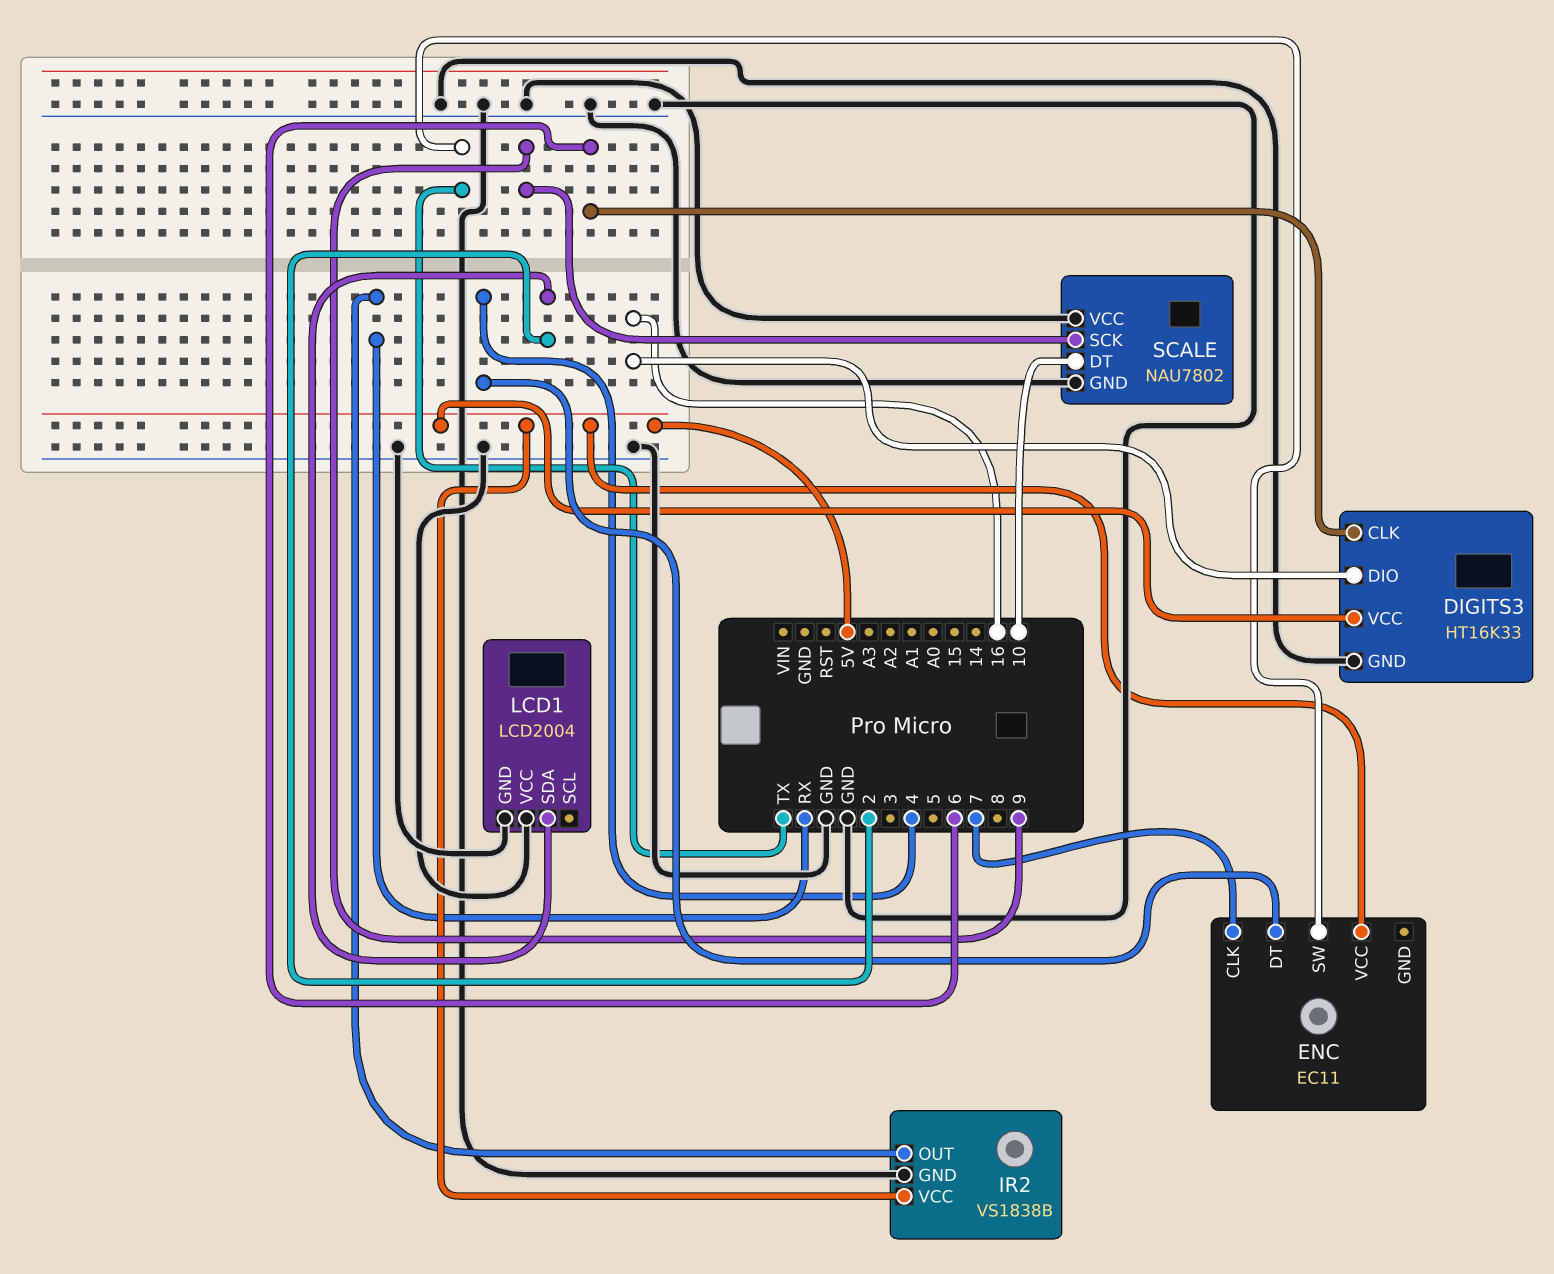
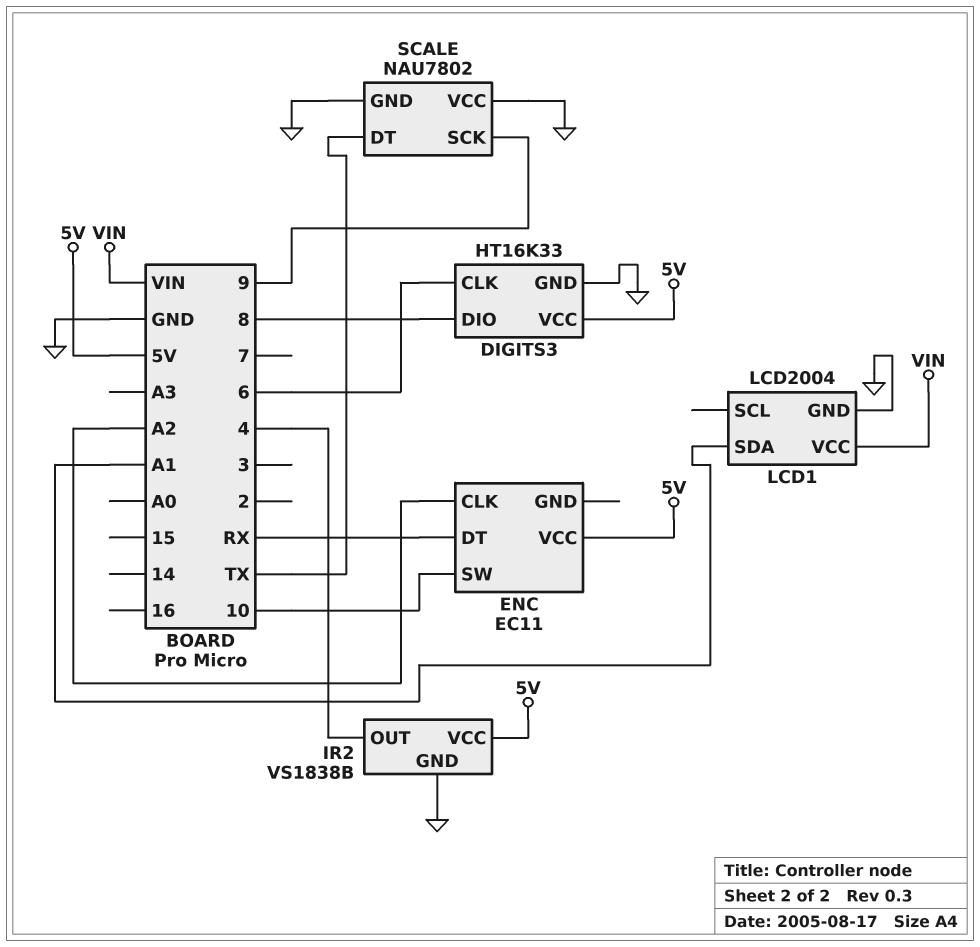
DIGITS3 pin DIO: 16 -> 8
ENC pin CLK: 7 -> A2
ENC pin DT: 4 -> RX
ENC pin SW: TX -> 10
IR2 pin OUT: RX -> 4
LCD1 pin SDA: 2 -> A1
LCD1 pin VCC: GND -> VIN
SCALE pin DT: 10 -> TX

